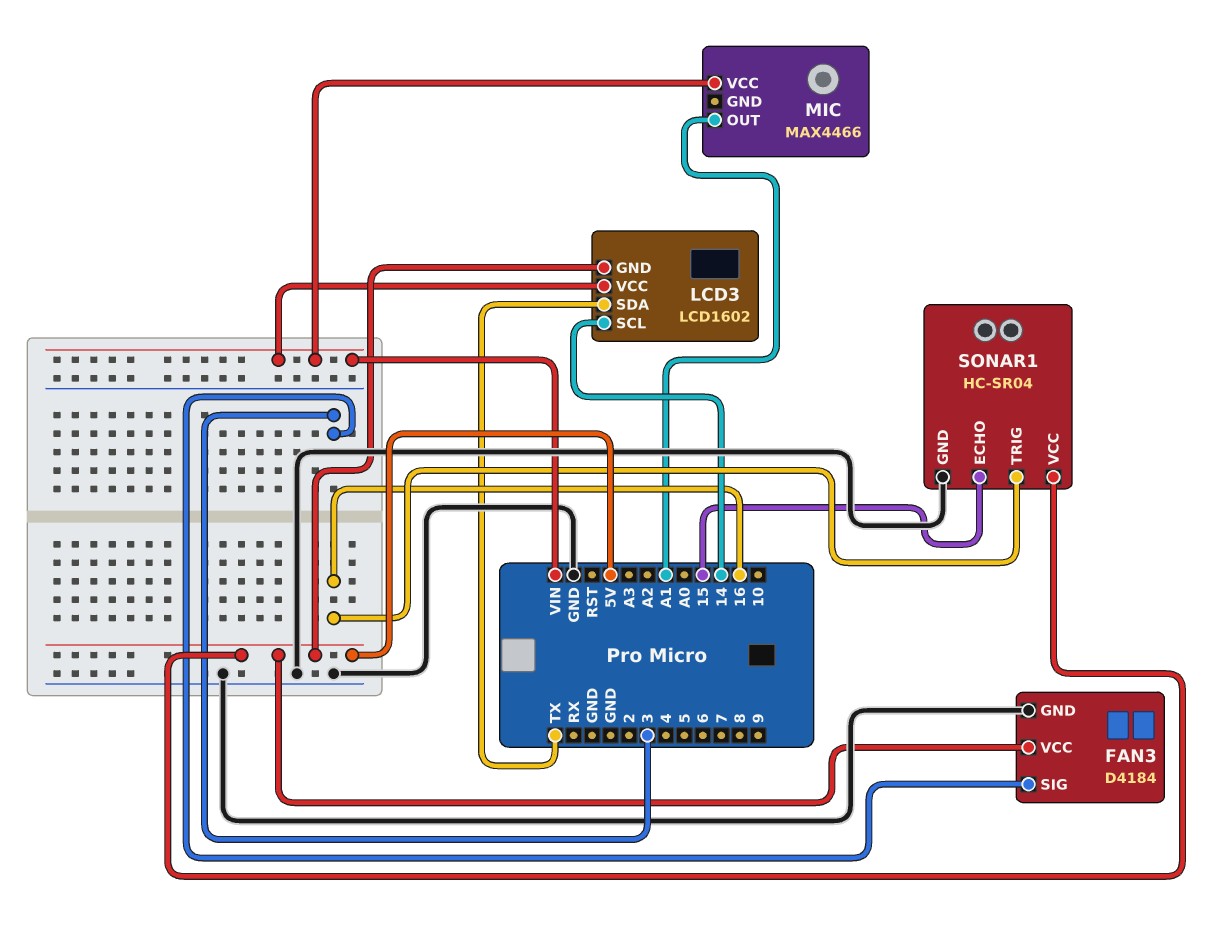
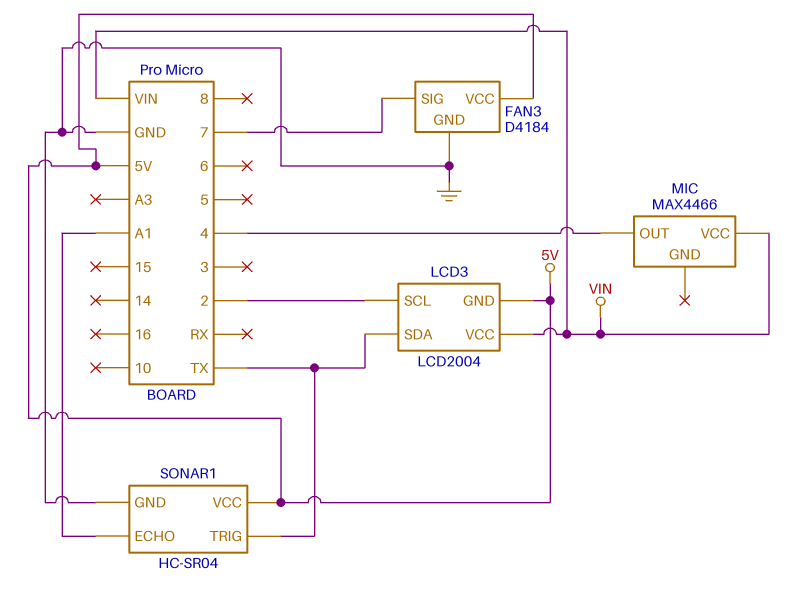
FAN3 pin SIG: 3 -> 7
LCD3: LCD1602 -> LCD2004
LCD3 pin SCL: 14 -> 2
MIC pin OUT: A1 -> 4
SONAR1 pin ECHO: 15 -> A1
SONAR1 pin TRIG: 16 -> TX

